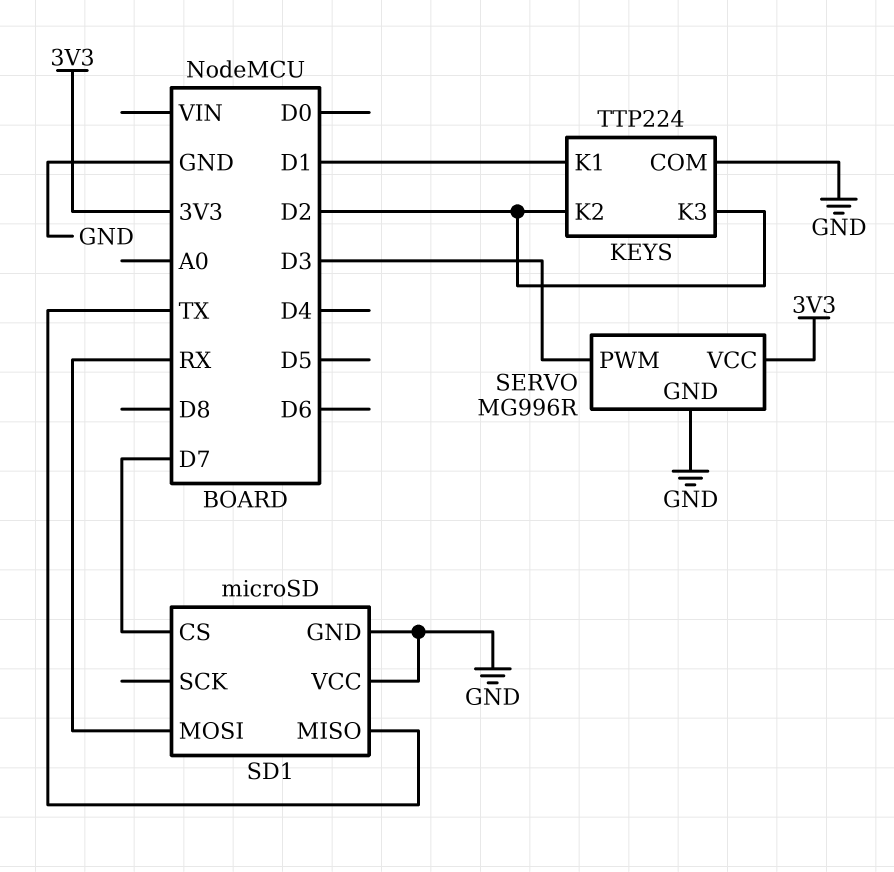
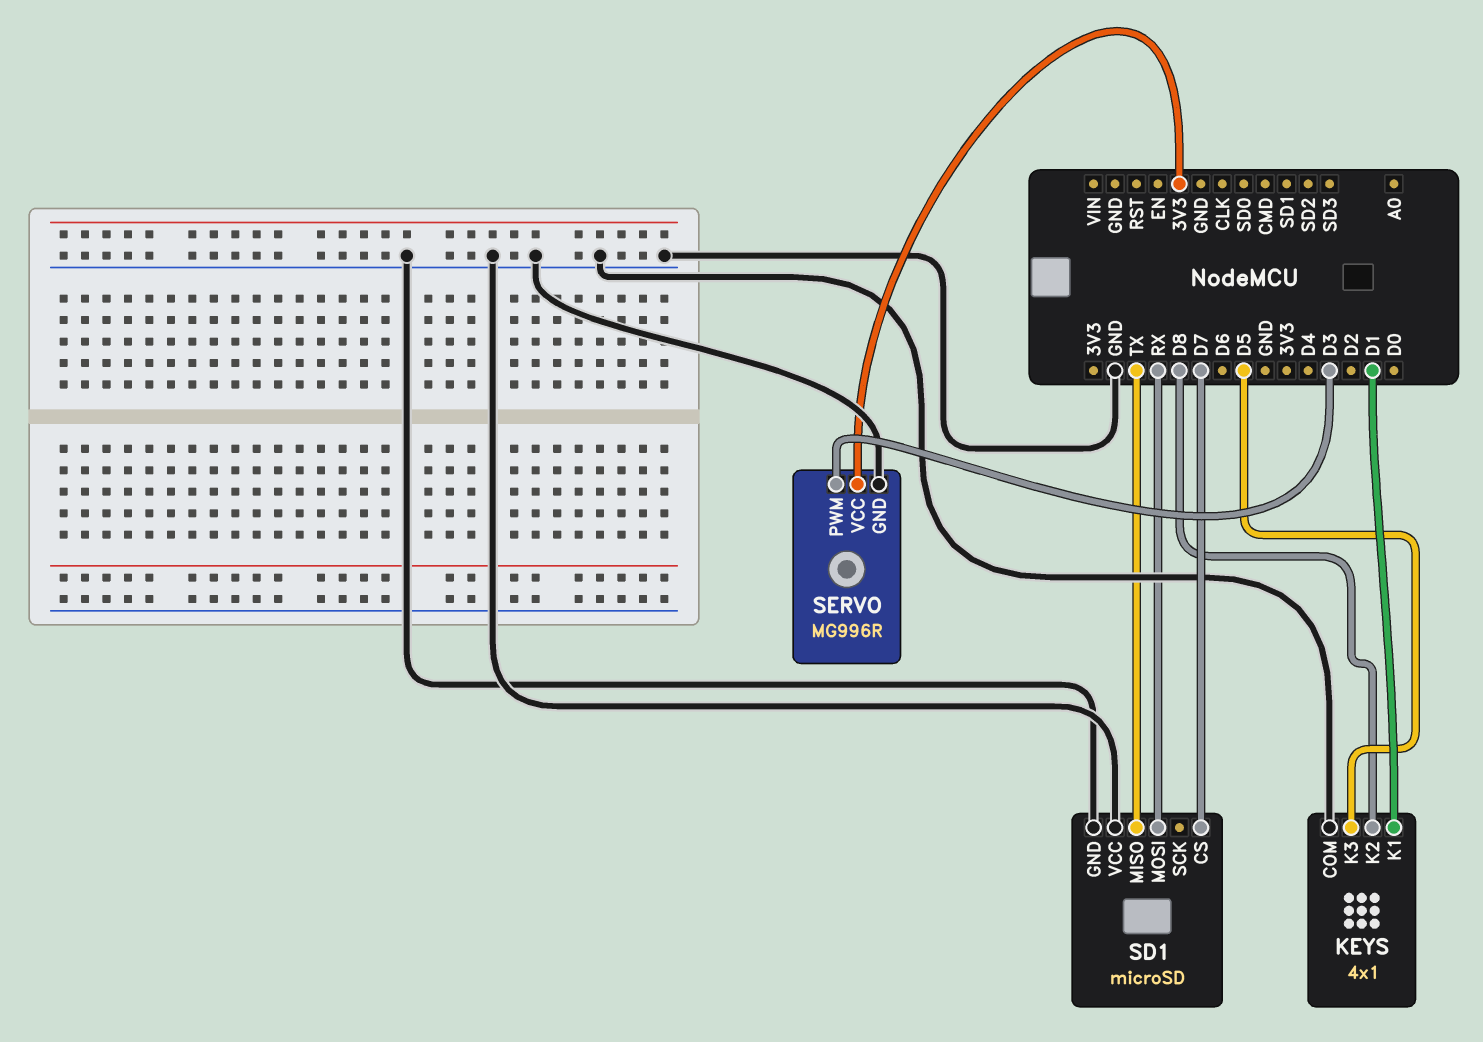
KEYS: TTP224 -> 4x1
KEYS pin K2: D2 -> D8
KEYS pin K3: D2 -> D5

